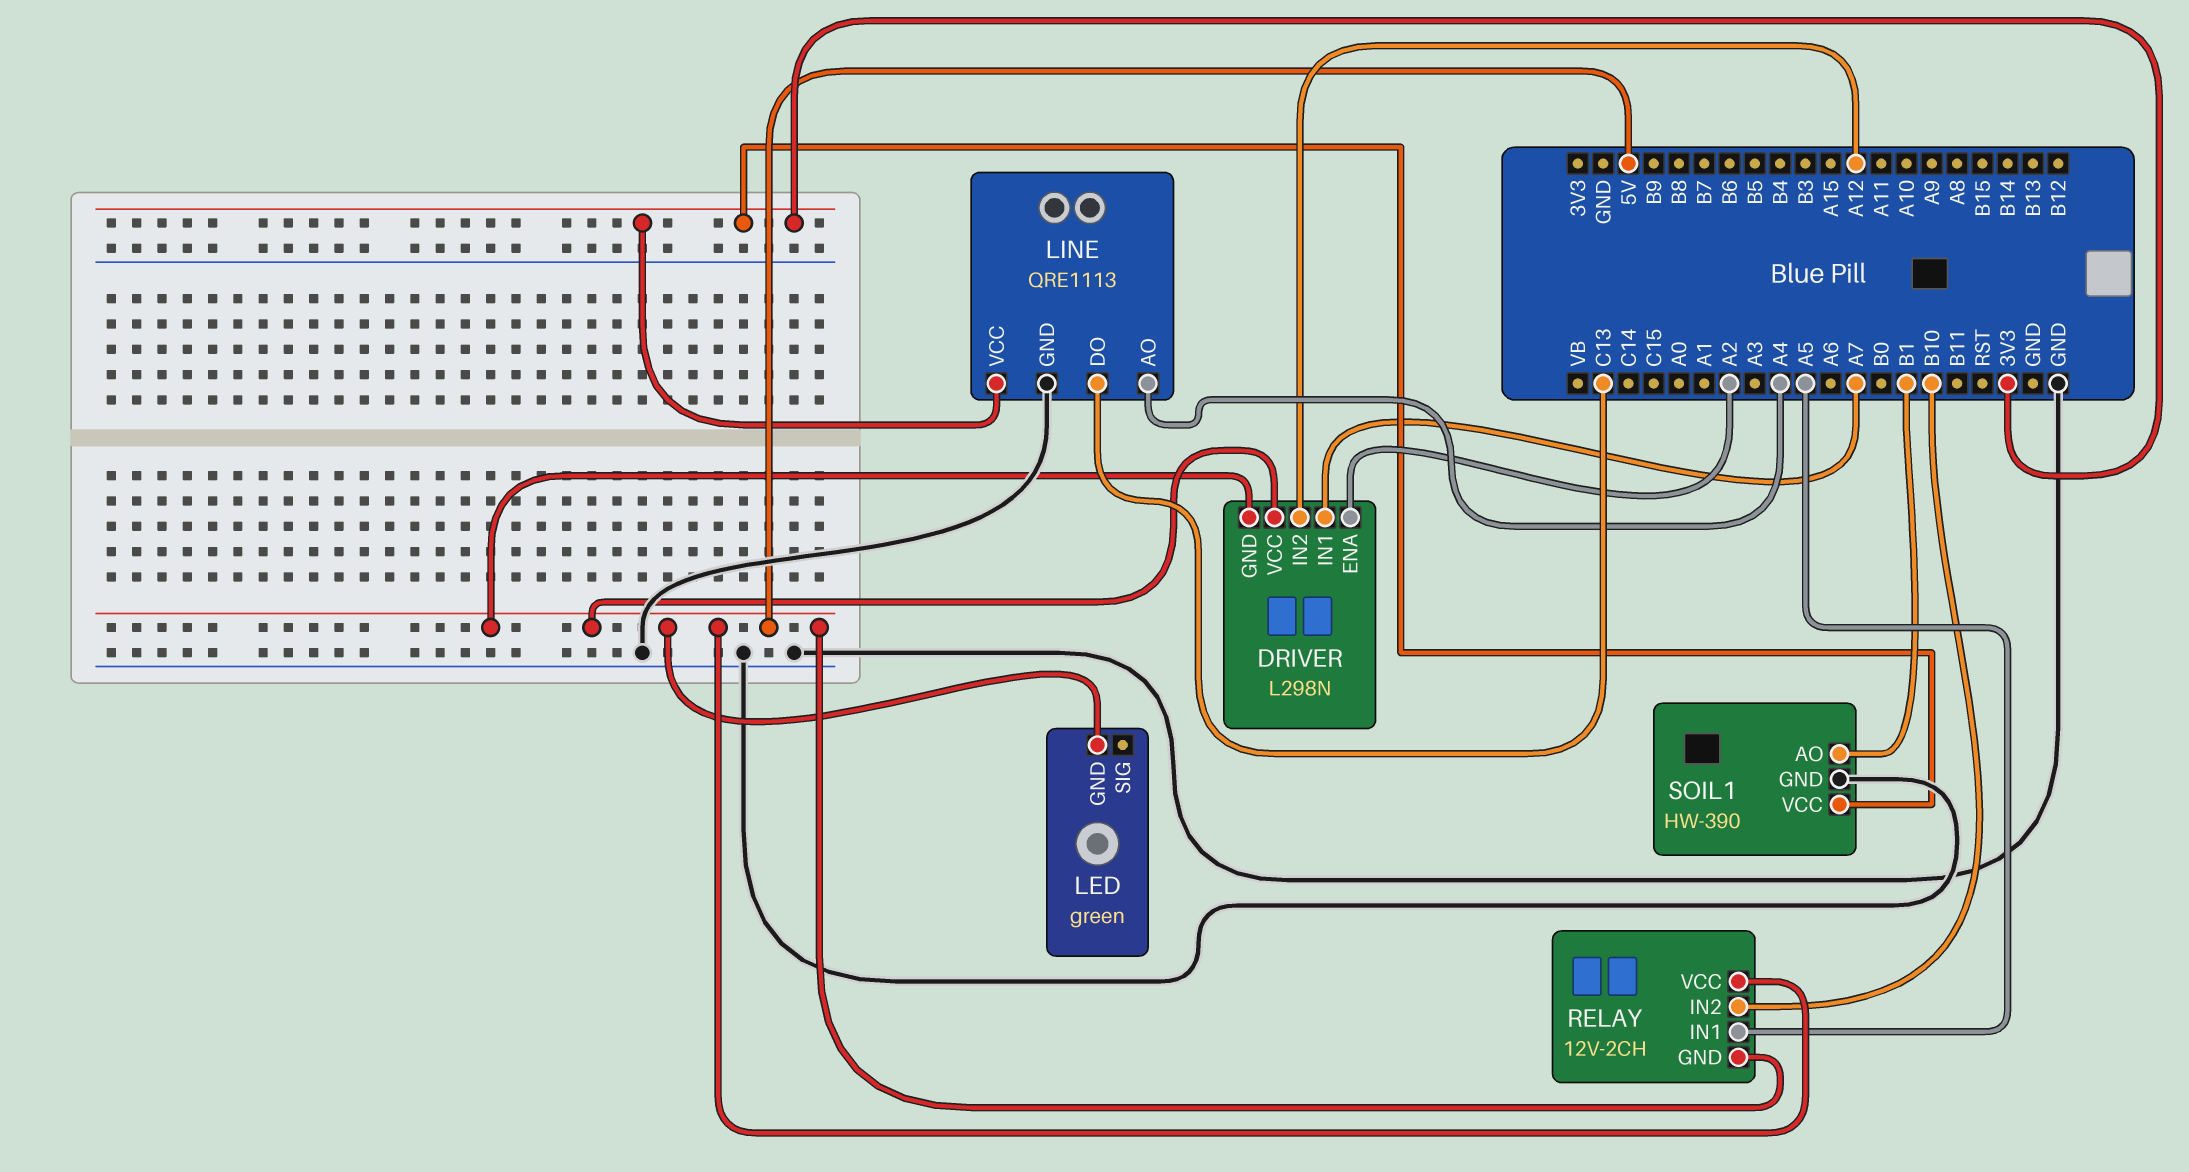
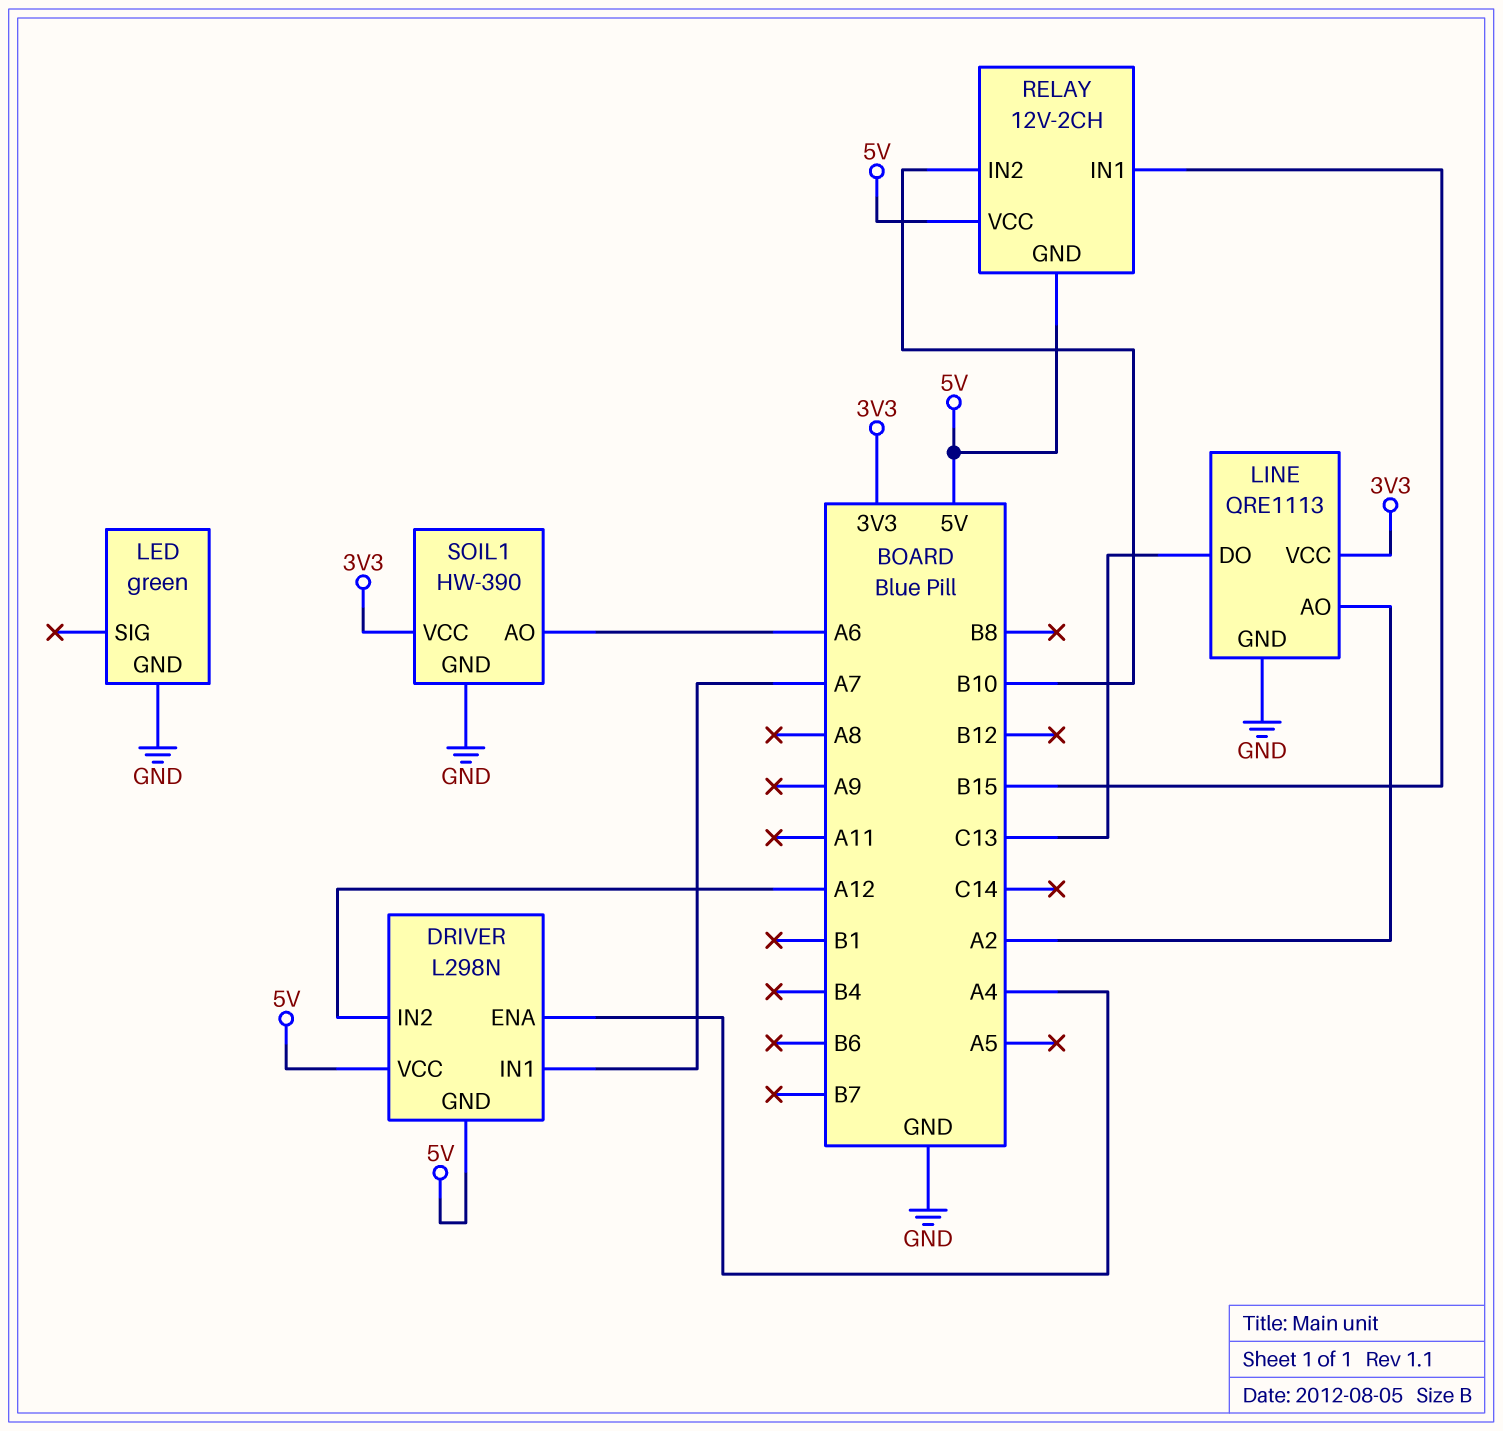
DRIVER pin ENA: A2 -> A4
LED pin GND: 5V -> GND
LINE pin AO: A4 -> A2
RELAY pin IN1: A5 -> B15
SOIL1 pin AO: B1 -> A6

